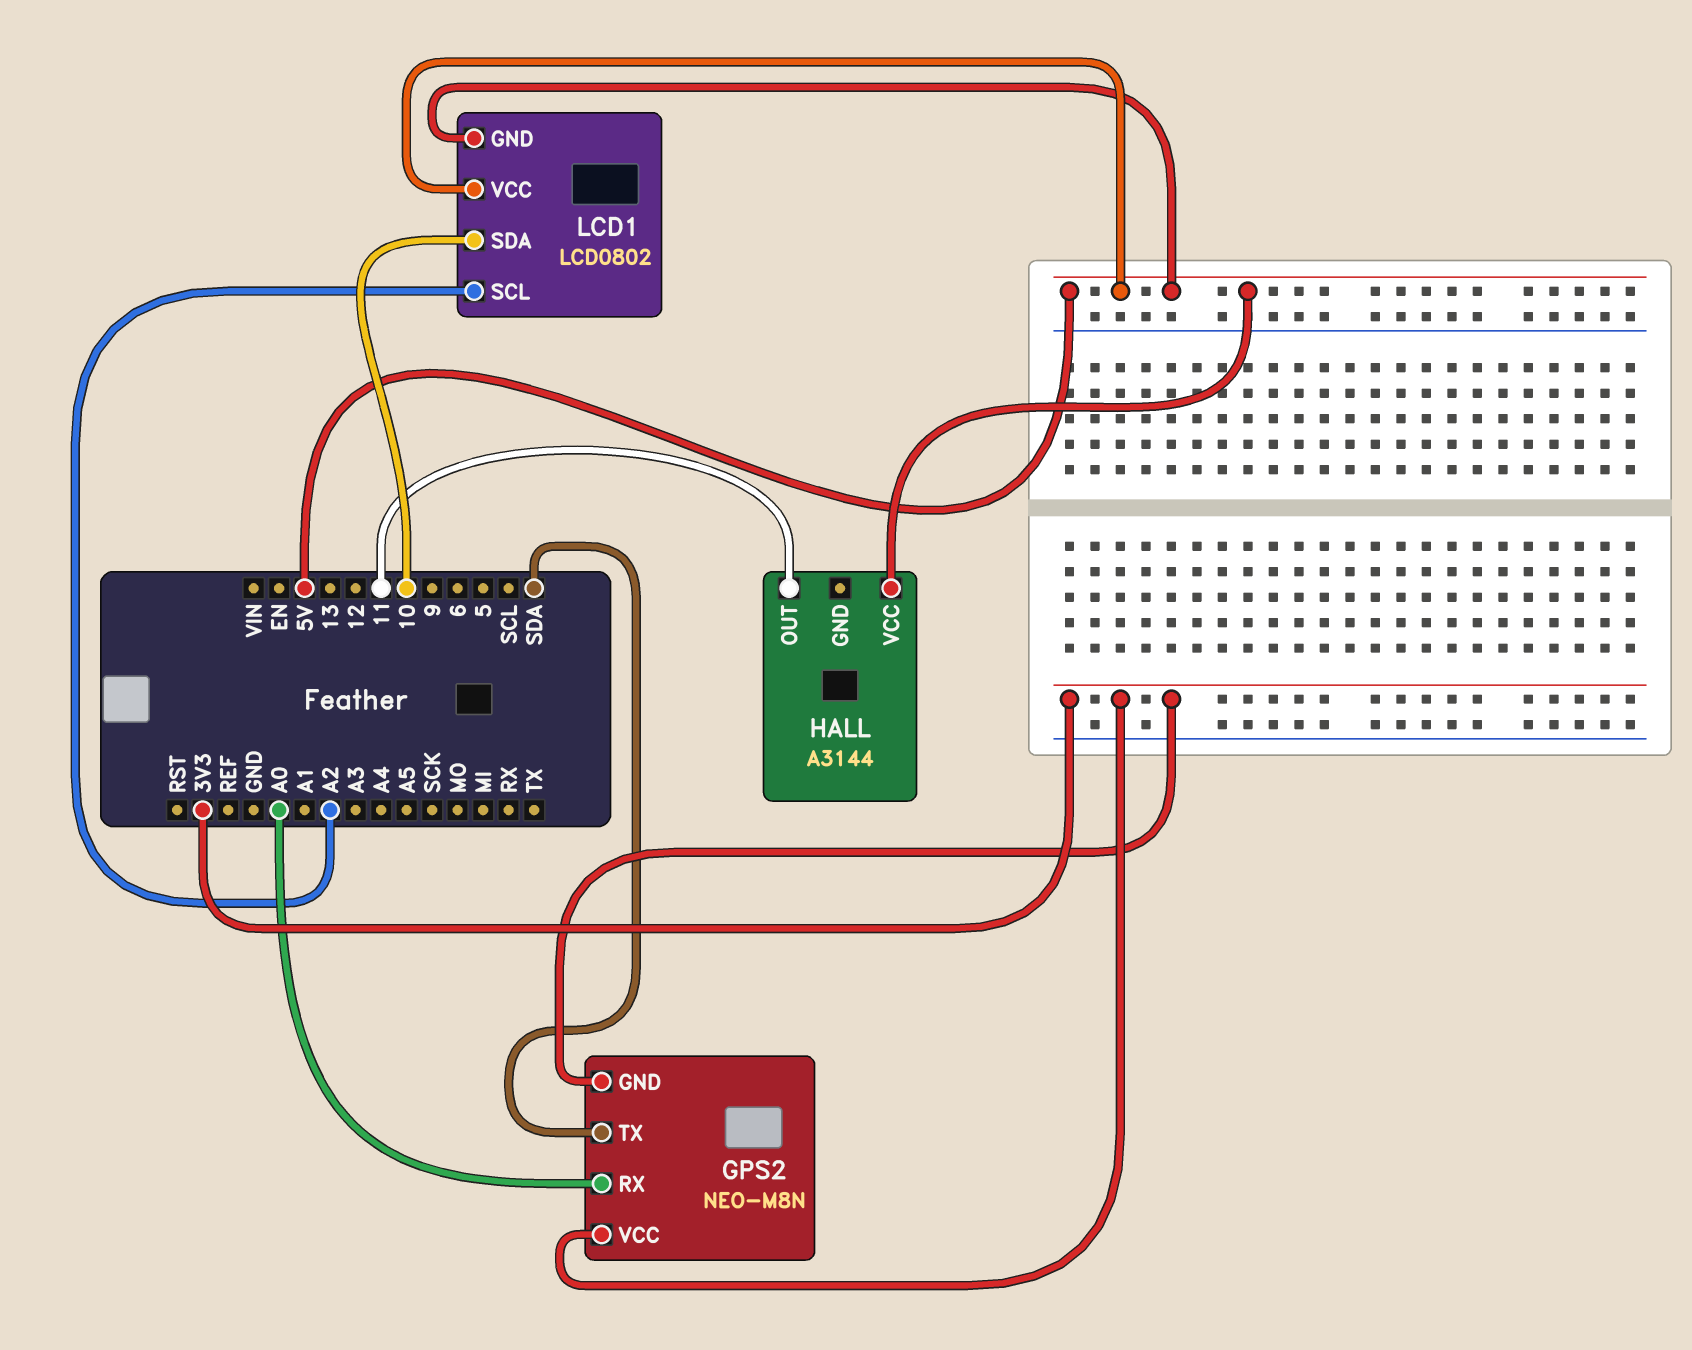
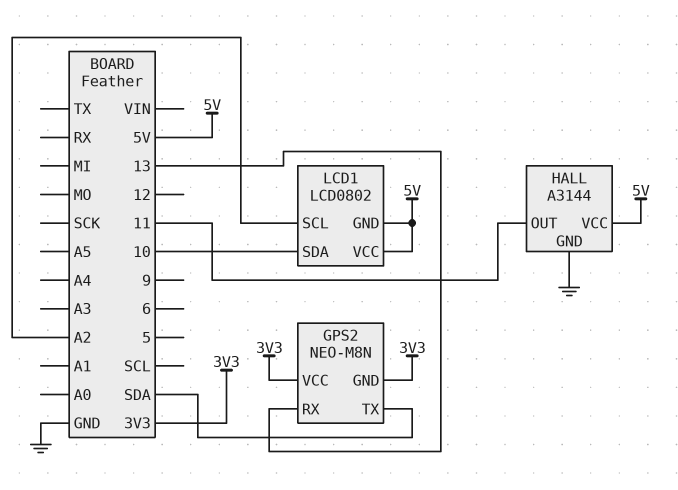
GPS2 pin RX: A0 -> 13
HALL pin GND: none -> GND

